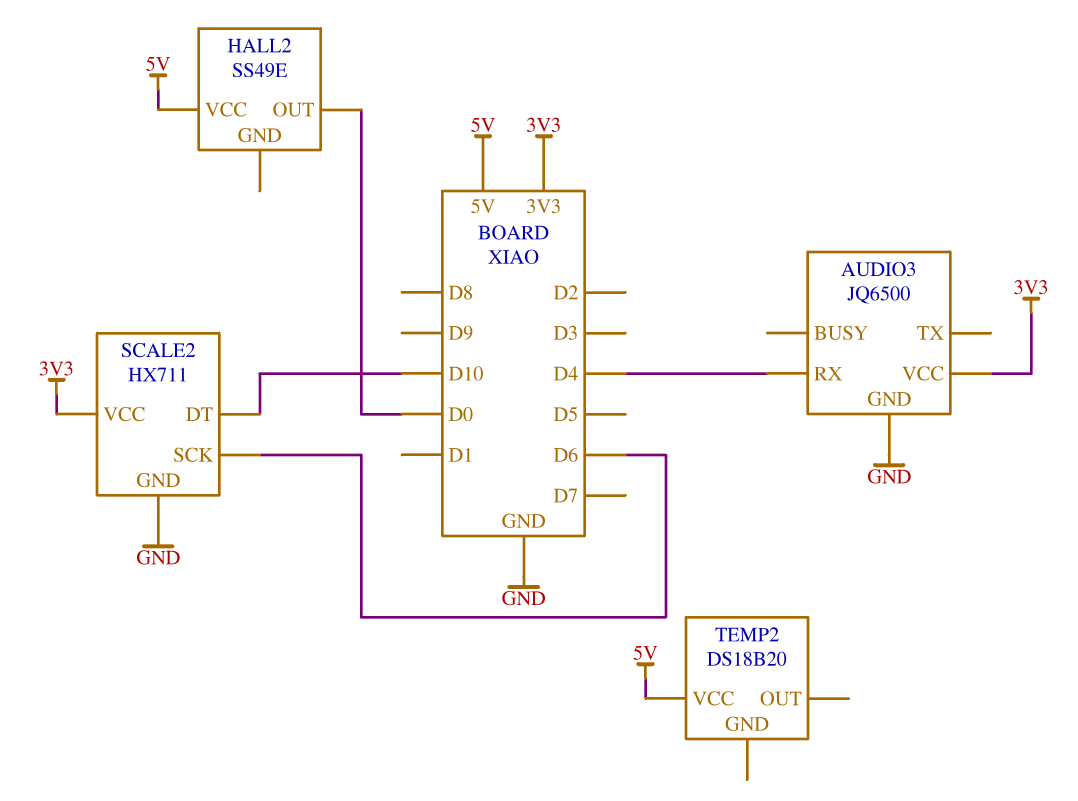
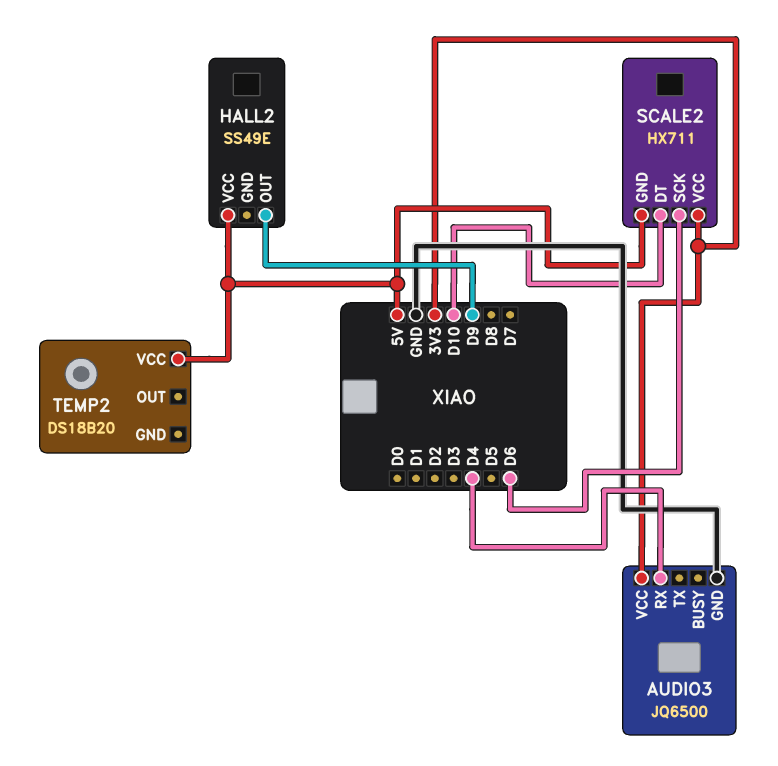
HALL2 pin OUT: D0 -> D9
SCALE2 pin GND: GND -> 5V

